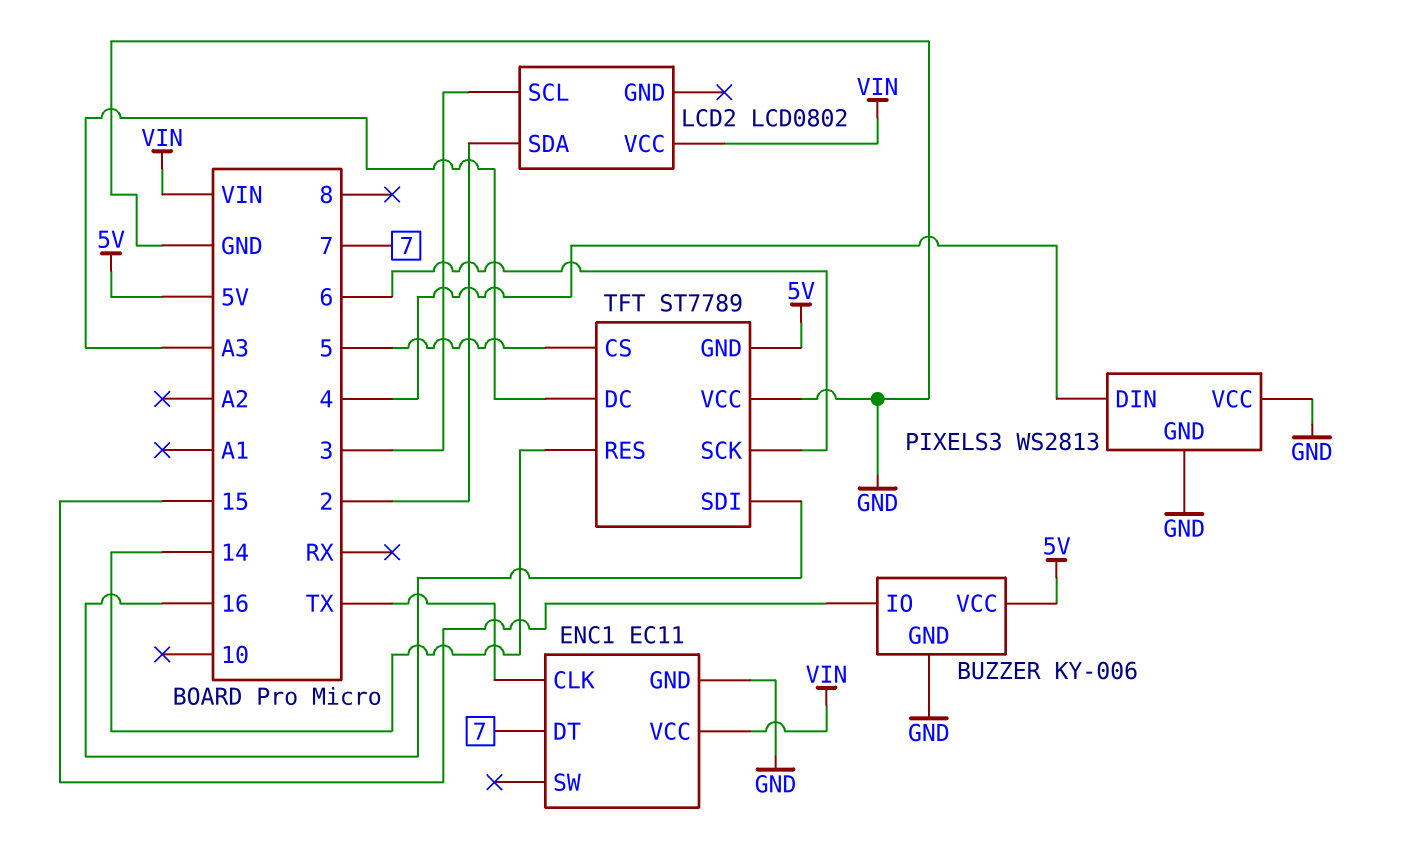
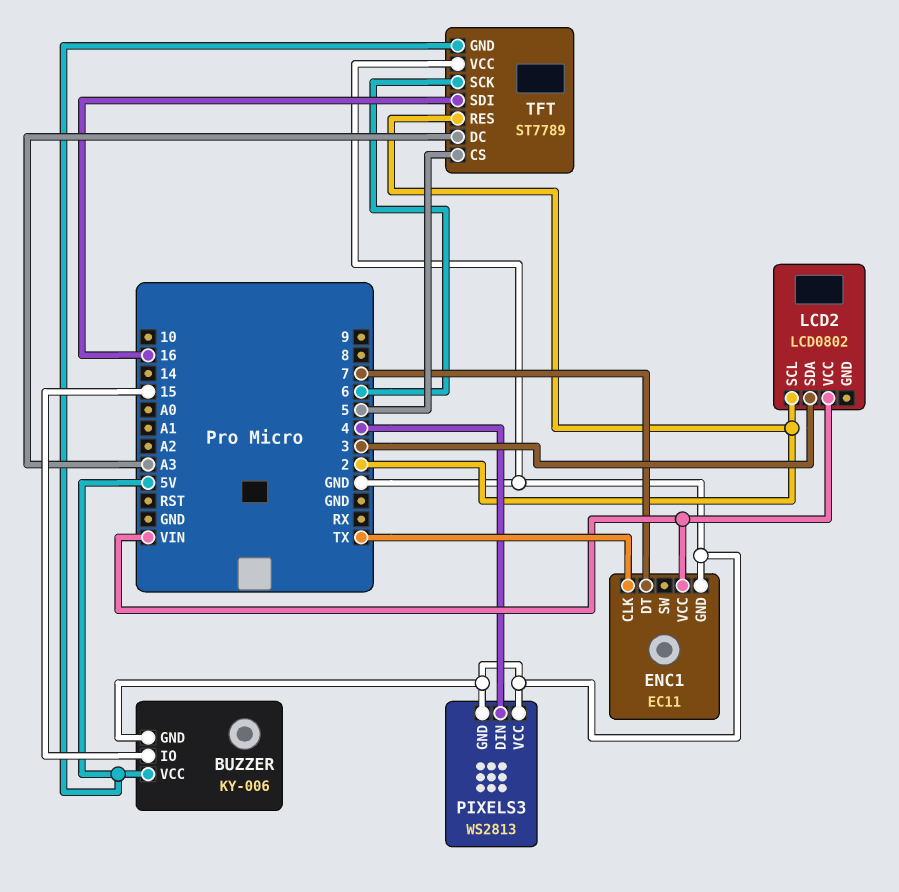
LCD2 pin SCL: 3 -> 2
LCD2 pin SDA: 2 -> 3
TFT pin RES: 14 -> 2

